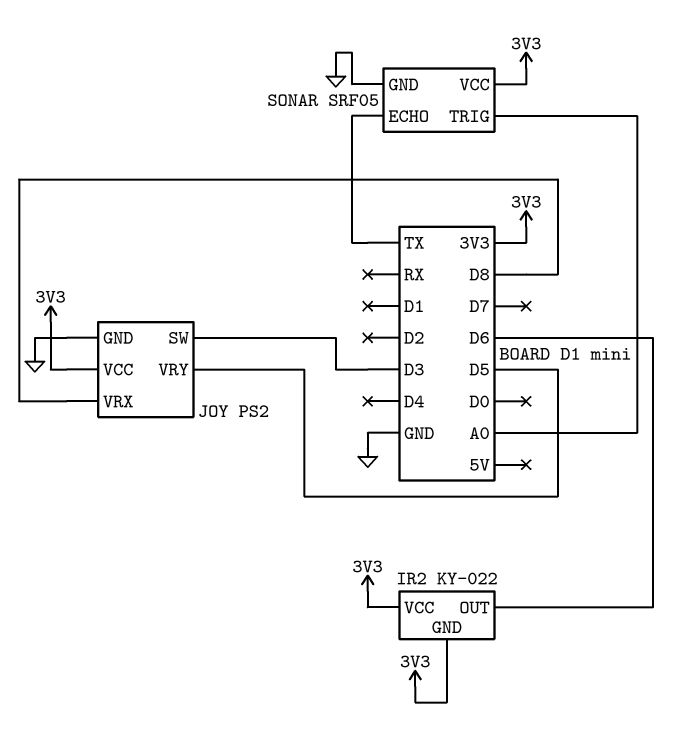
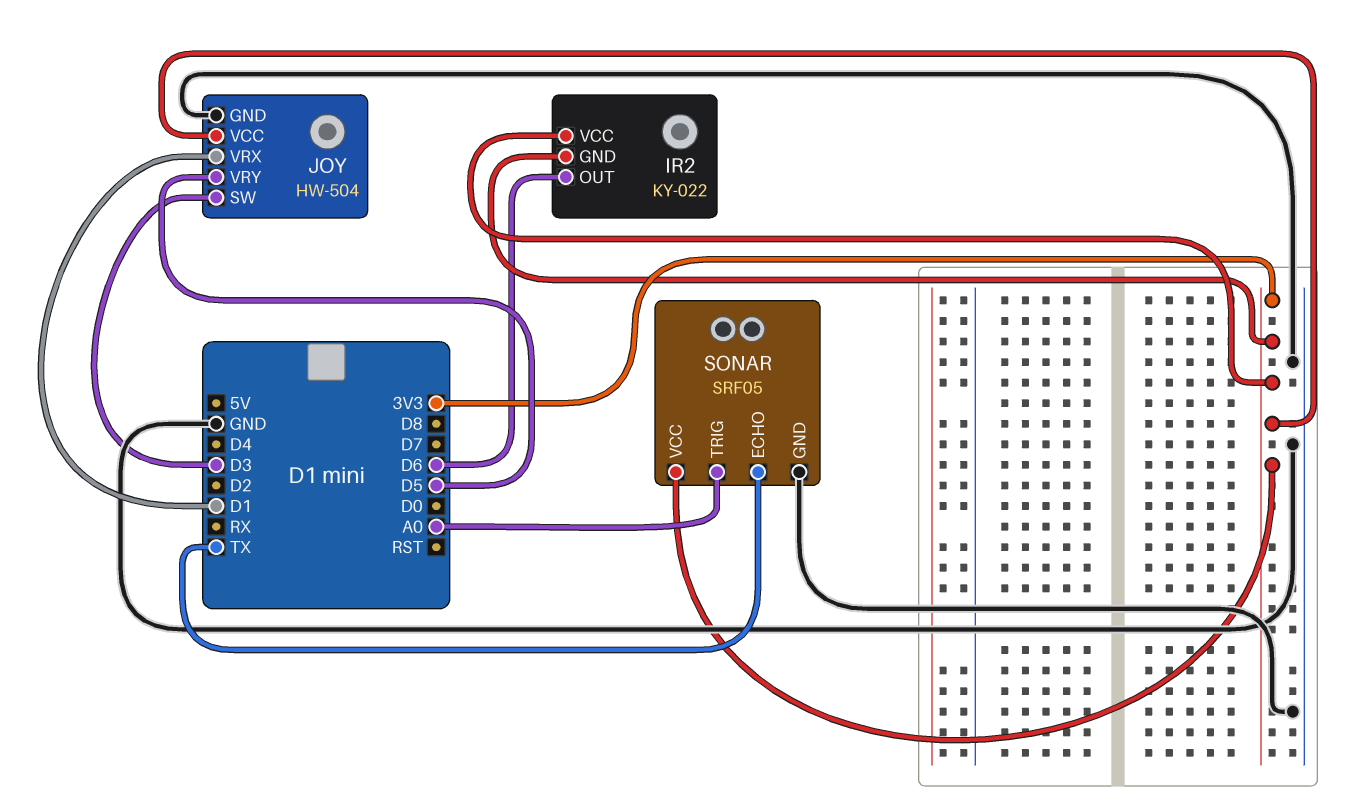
JOY: PS2 -> HW-504
JOY pin VRX: D8 -> D1

